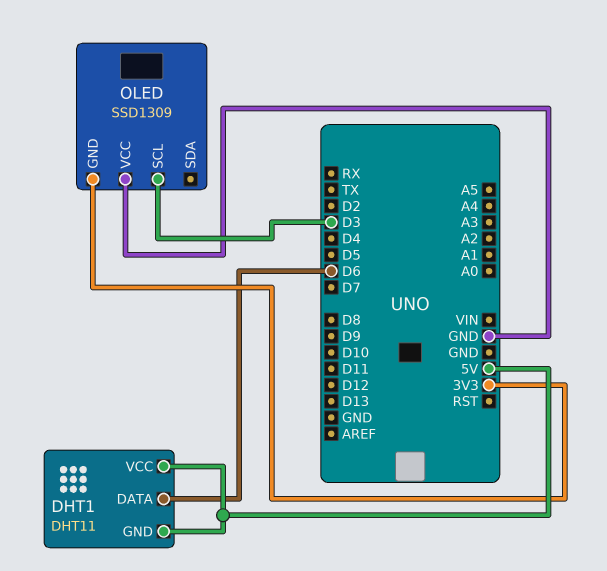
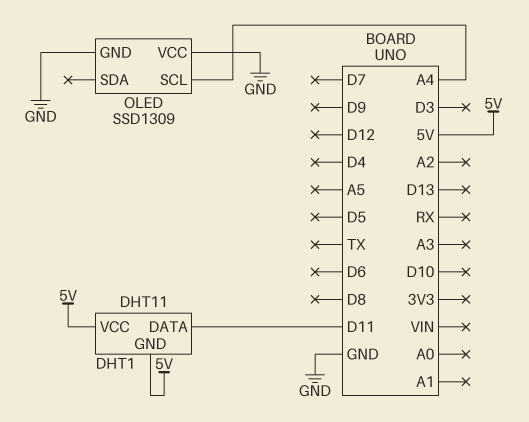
DHT1 pin DATA: D6 -> D11
OLED pin GND: 3V3 -> GND
OLED pin SCL: D3 -> A4

